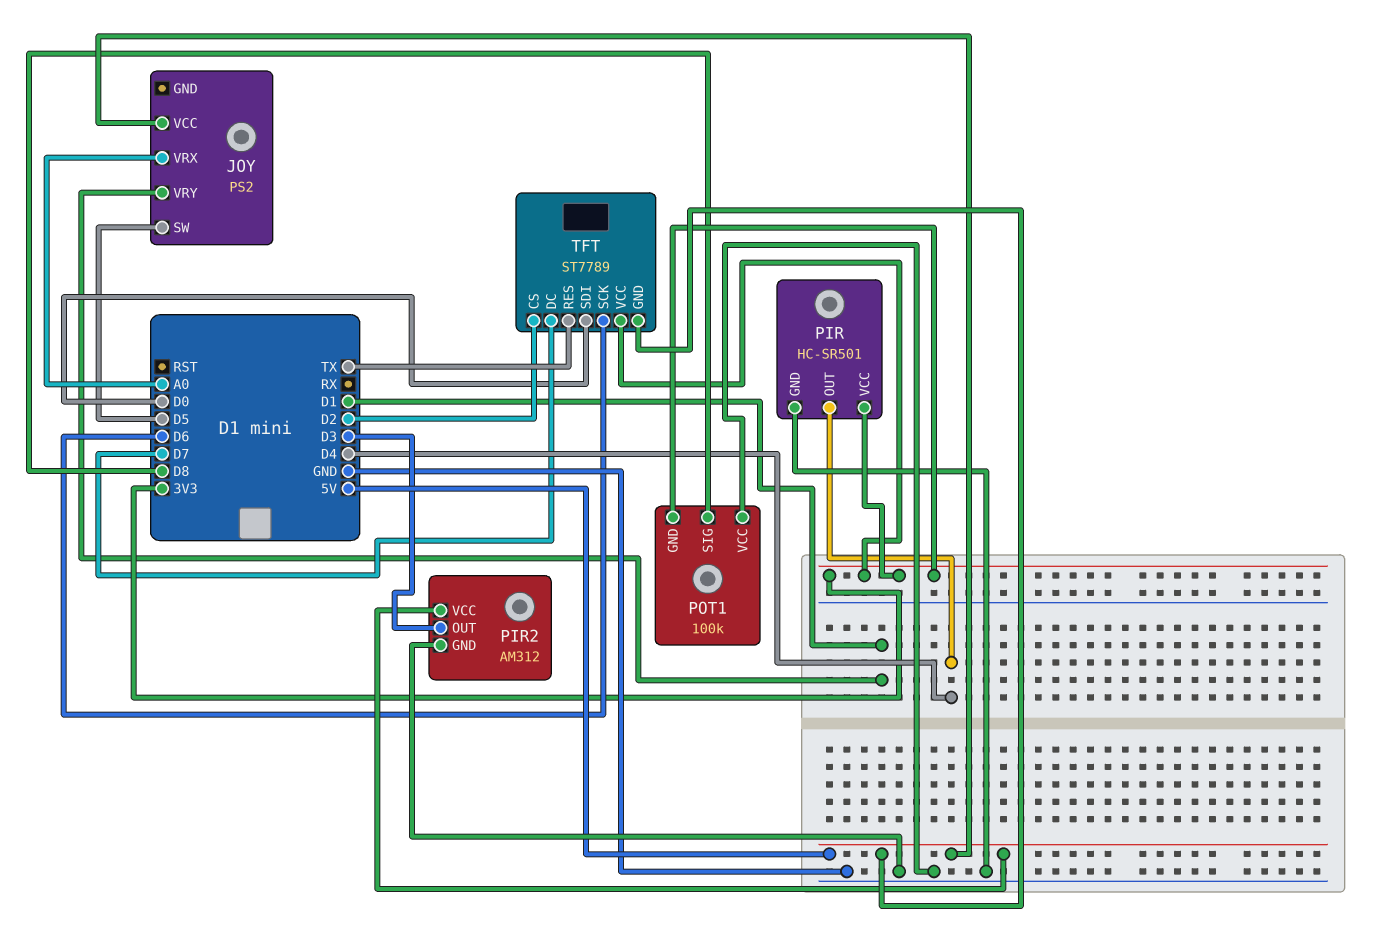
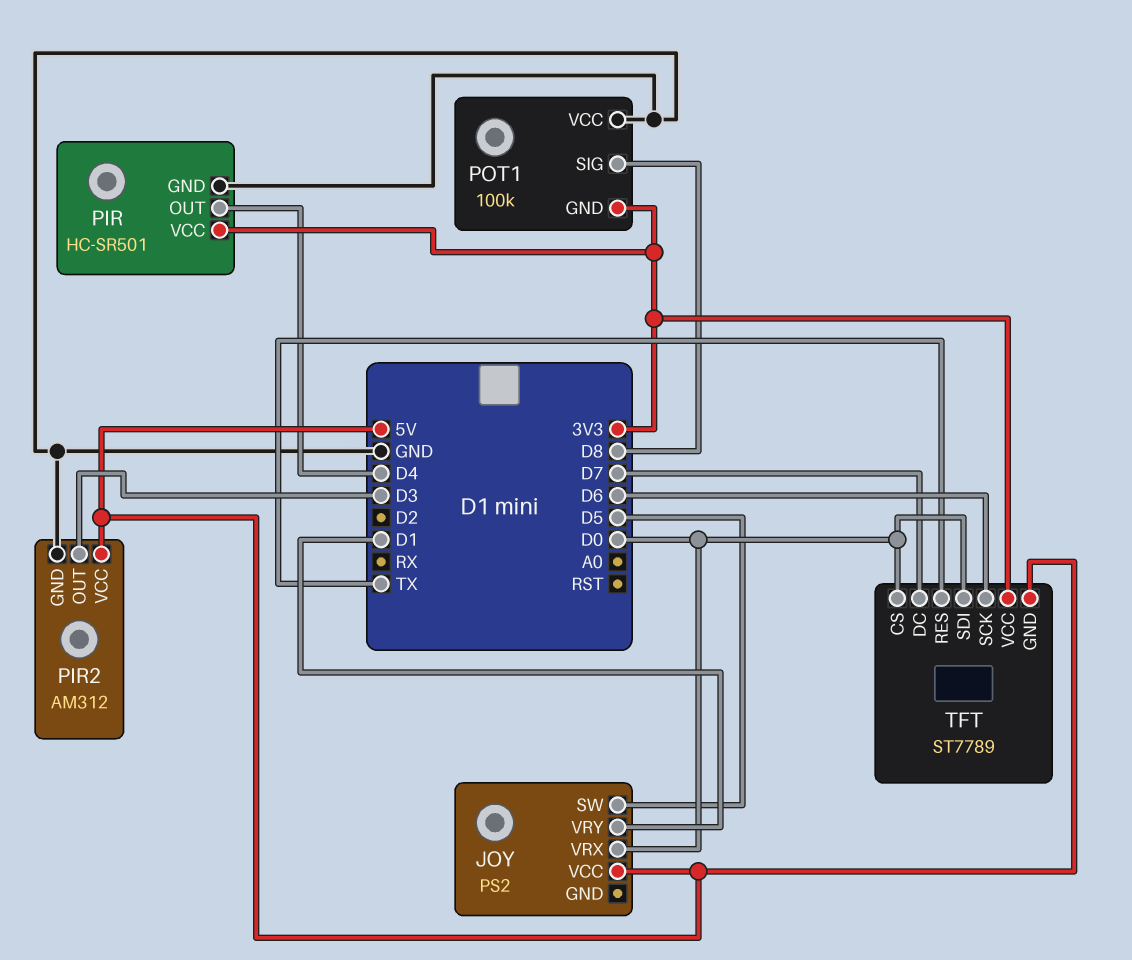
JOY pin VRX: A0 -> D0
TFT pin CS: D2 -> D0

